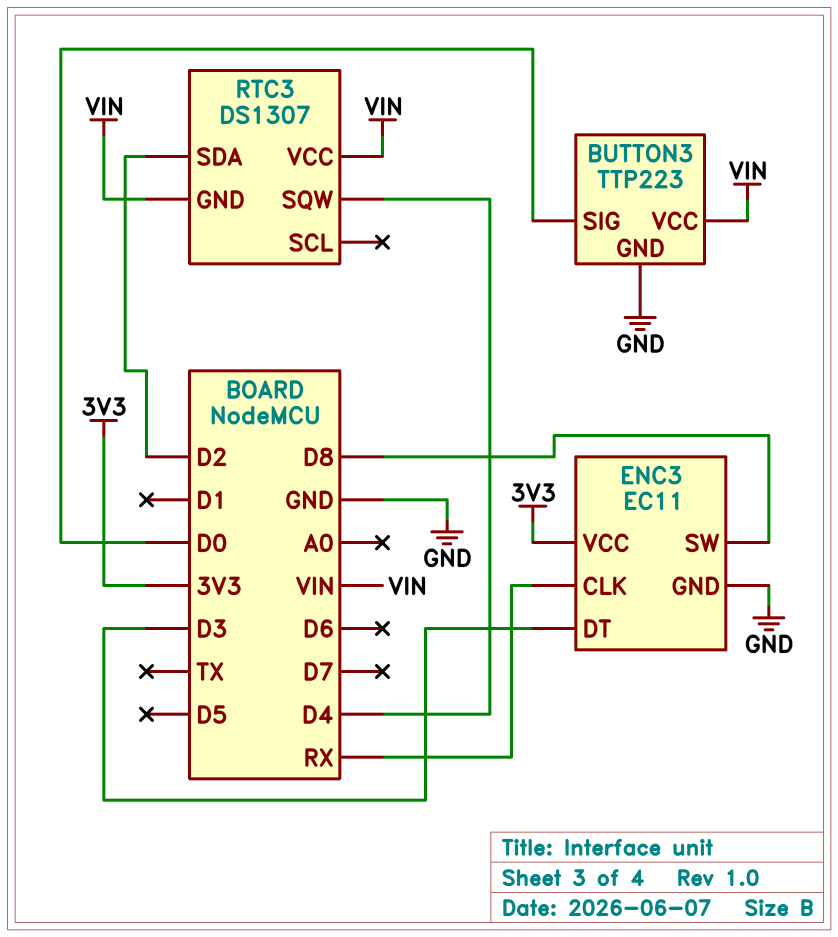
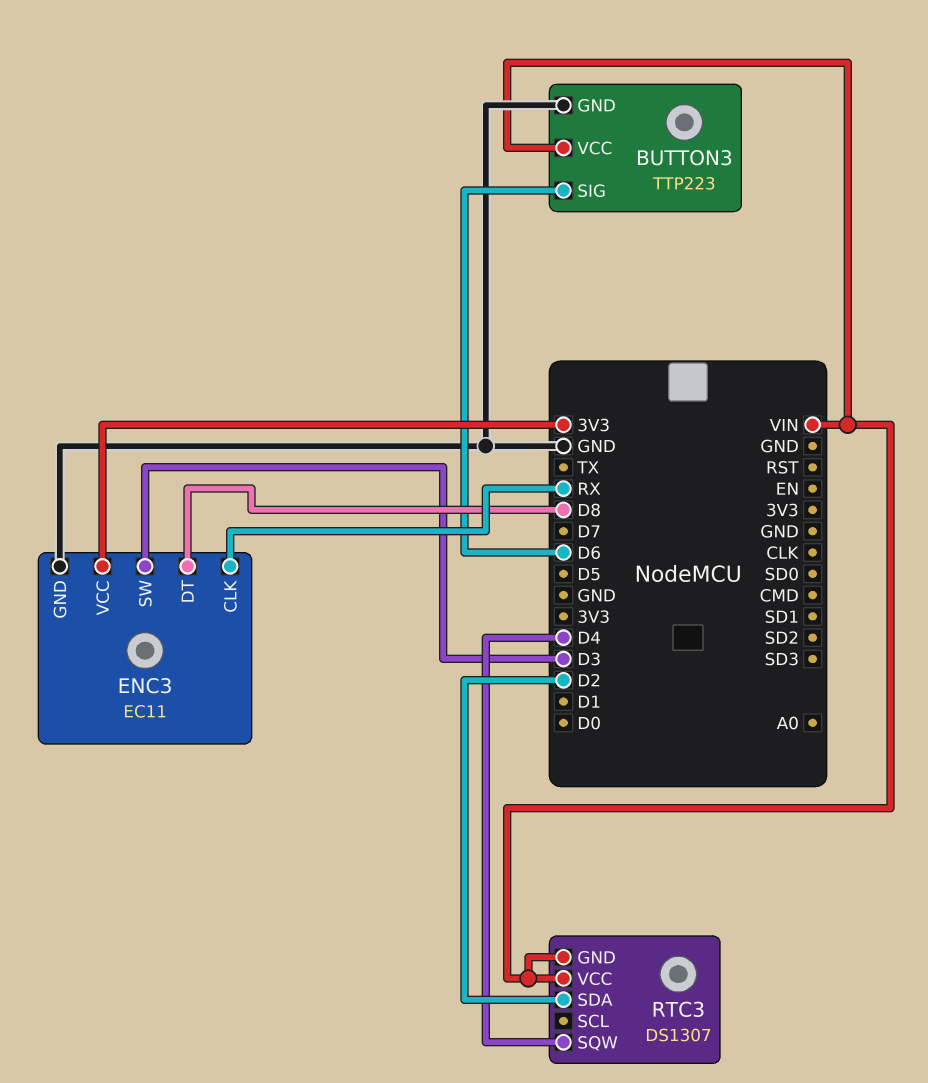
BUTTON3 pin SIG: D0 -> D6
ENC3 pin DT: D3 -> D8
ENC3 pin SW: D8 -> D3

